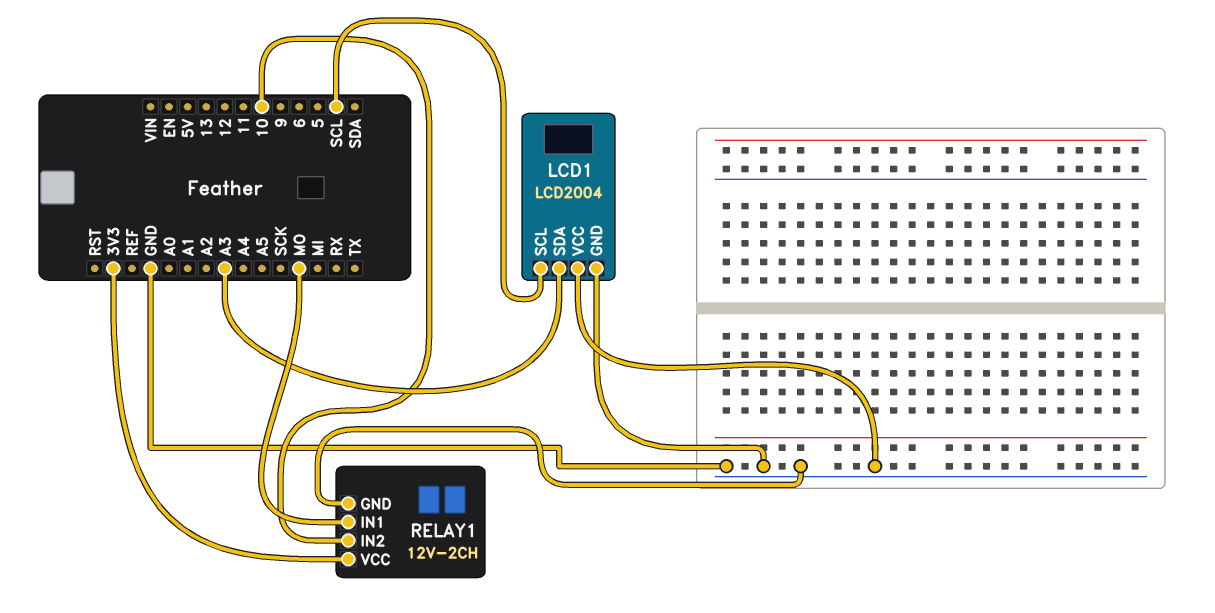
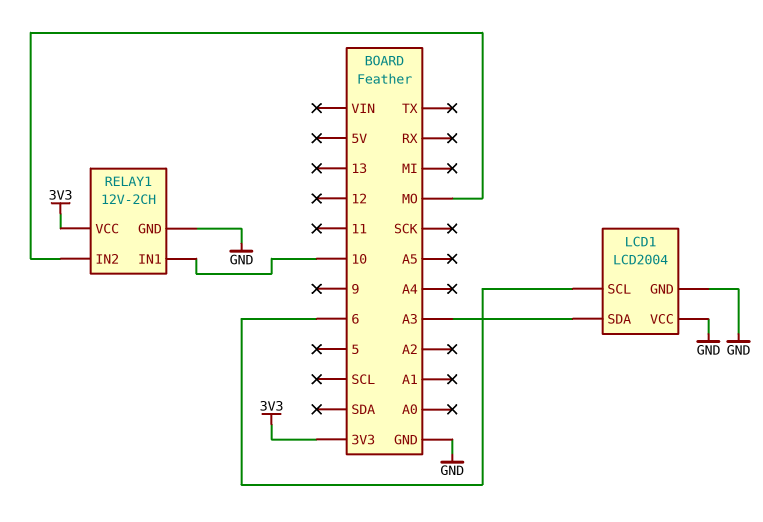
LCD1 pin SCL: SCL -> 6
RELAY1 pin IN1: MO -> 10
RELAY1 pin IN2: 10 -> MO

